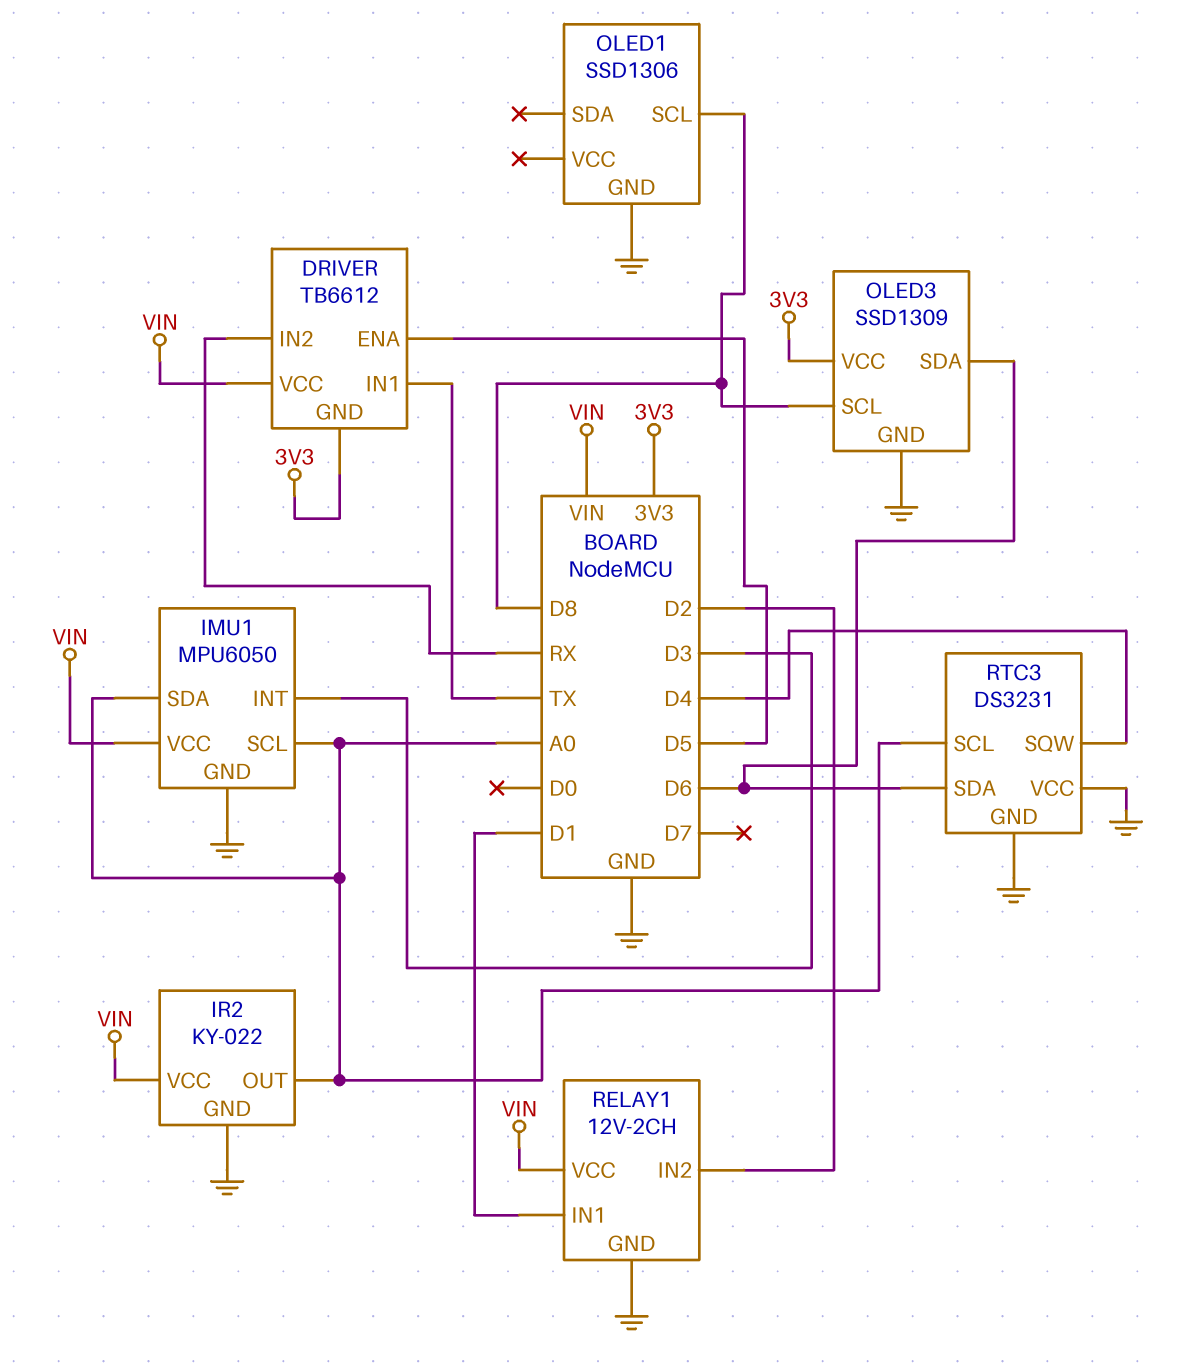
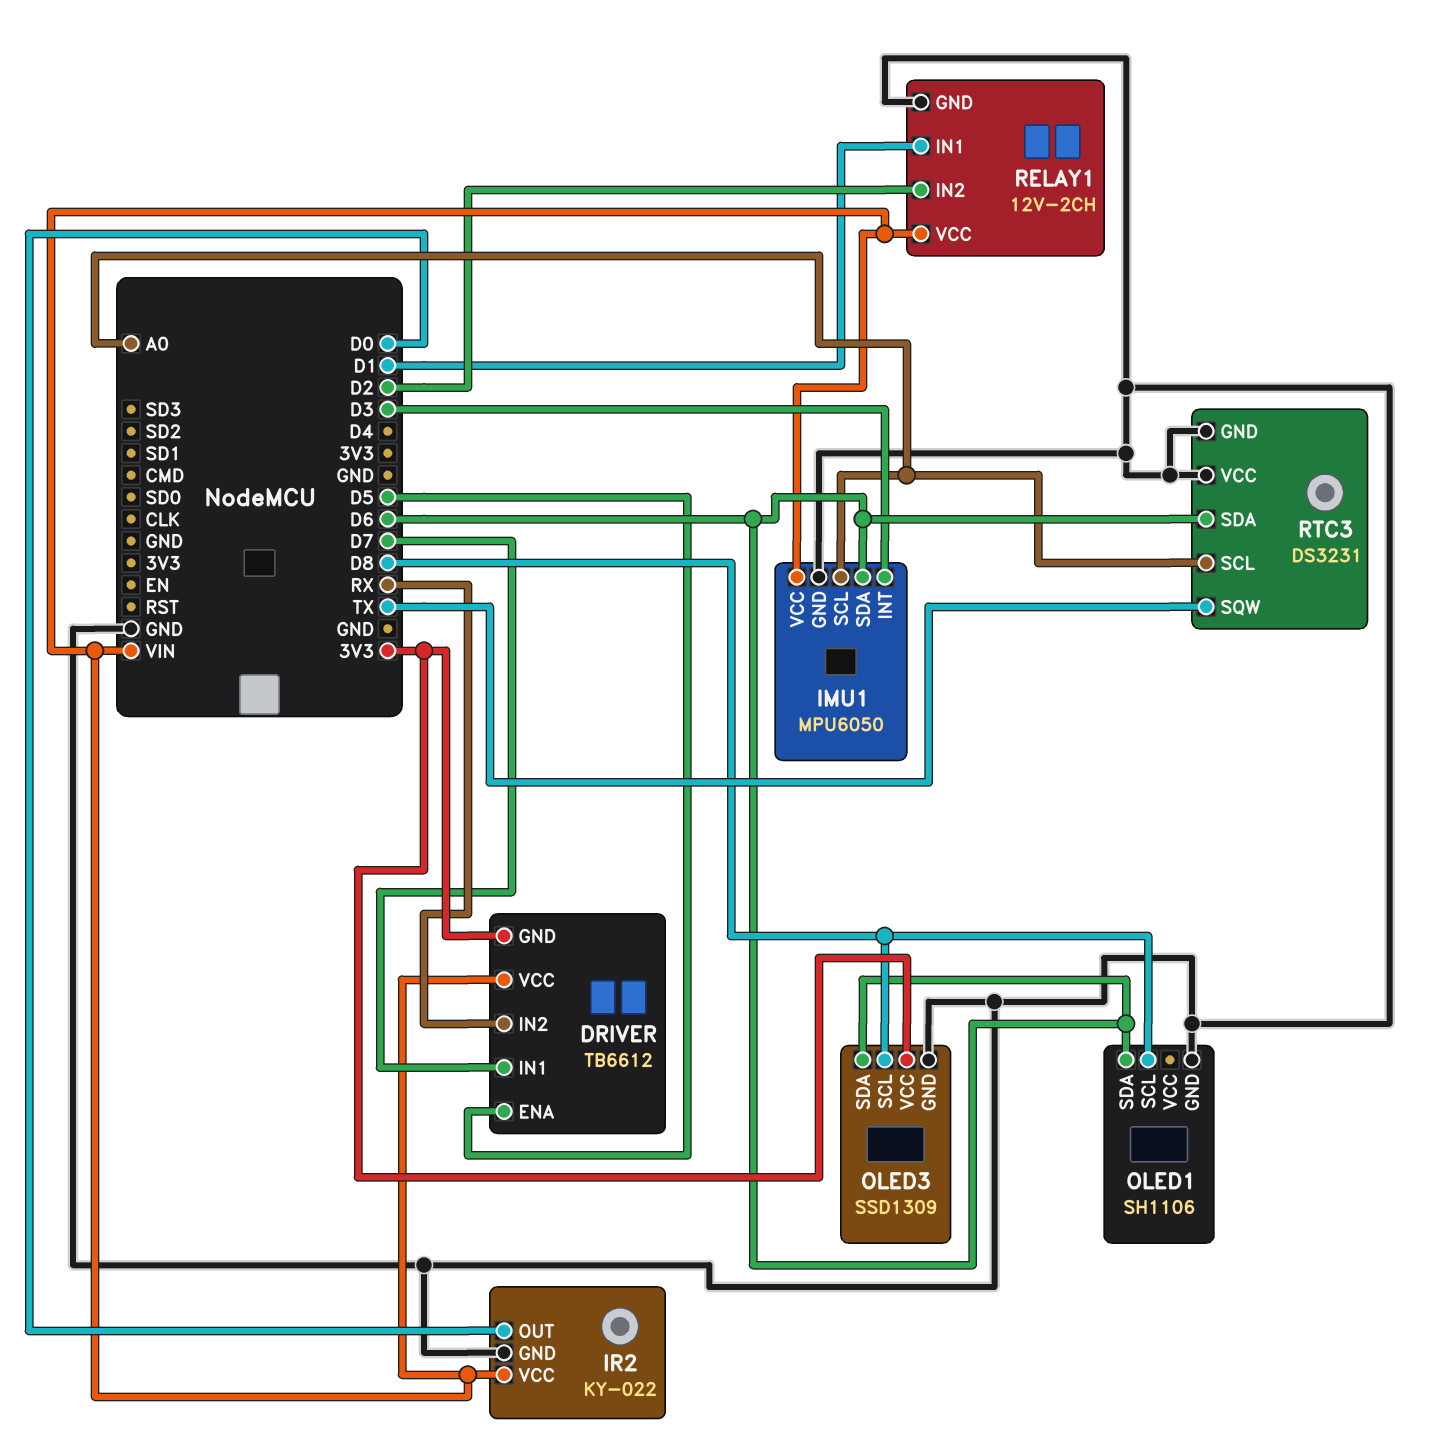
DRIVER pin IN1: TX -> D7
IMU1 pin SDA: A0 -> D6
IR2 pin OUT: A0 -> D0
OLED1: SSD1306 -> SH1106
OLED1 pin SDA: none -> D6
RTC3 pin SQW: D4 -> TX

